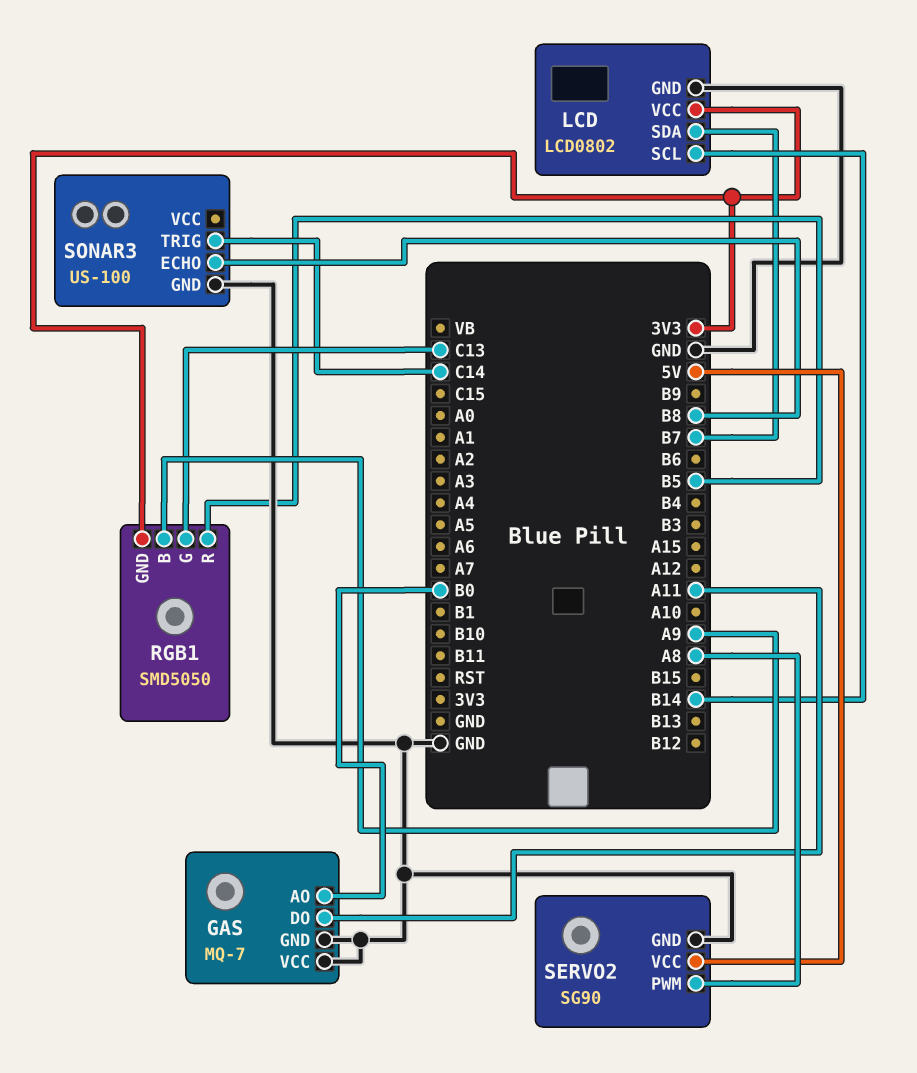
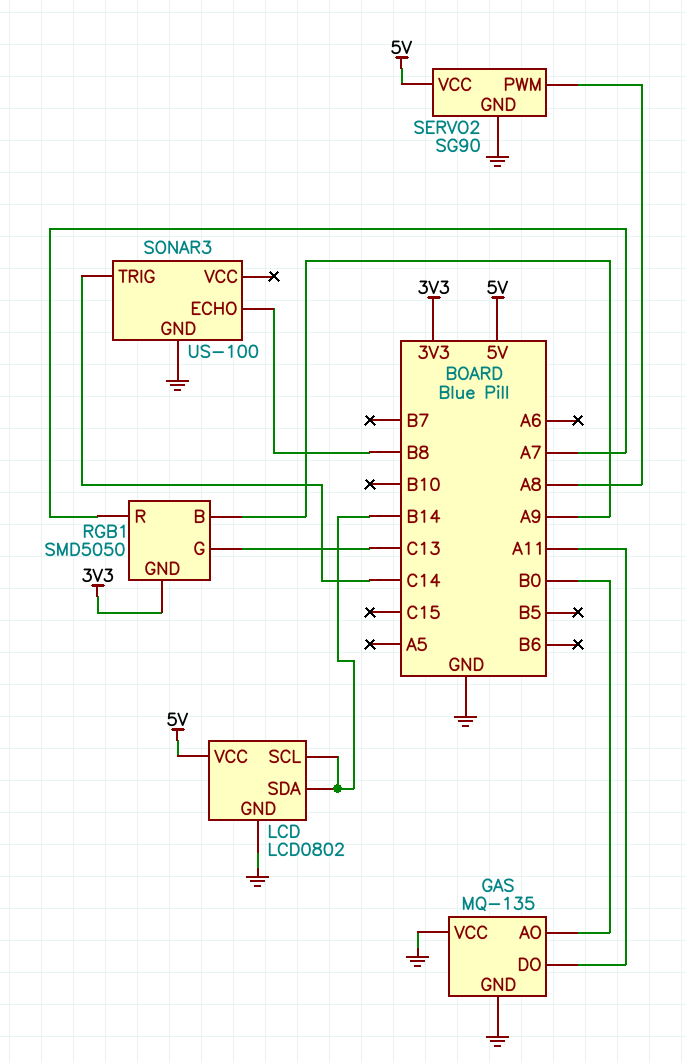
GAS: MQ-7 -> MQ-135
LCD pin SDA: B7 -> B14
LCD pin VCC: 3V3 -> 5V
RGB1 pin R: B5 -> A7

